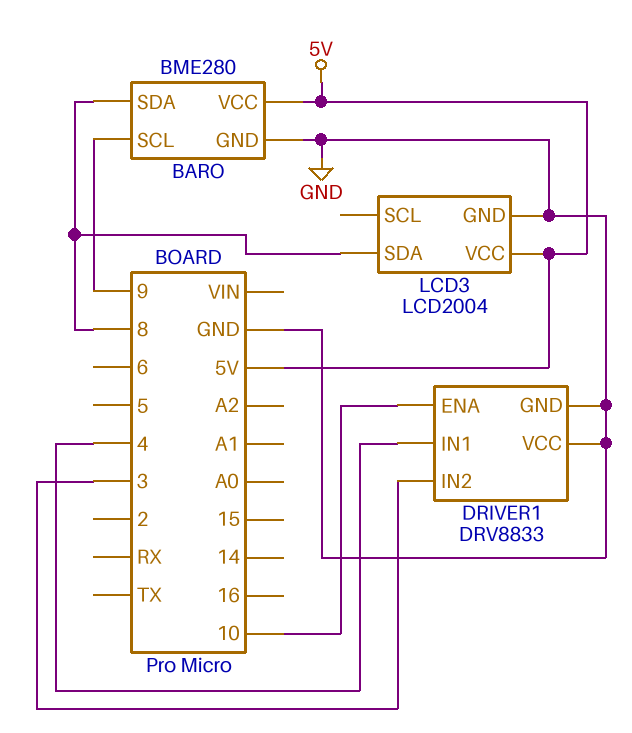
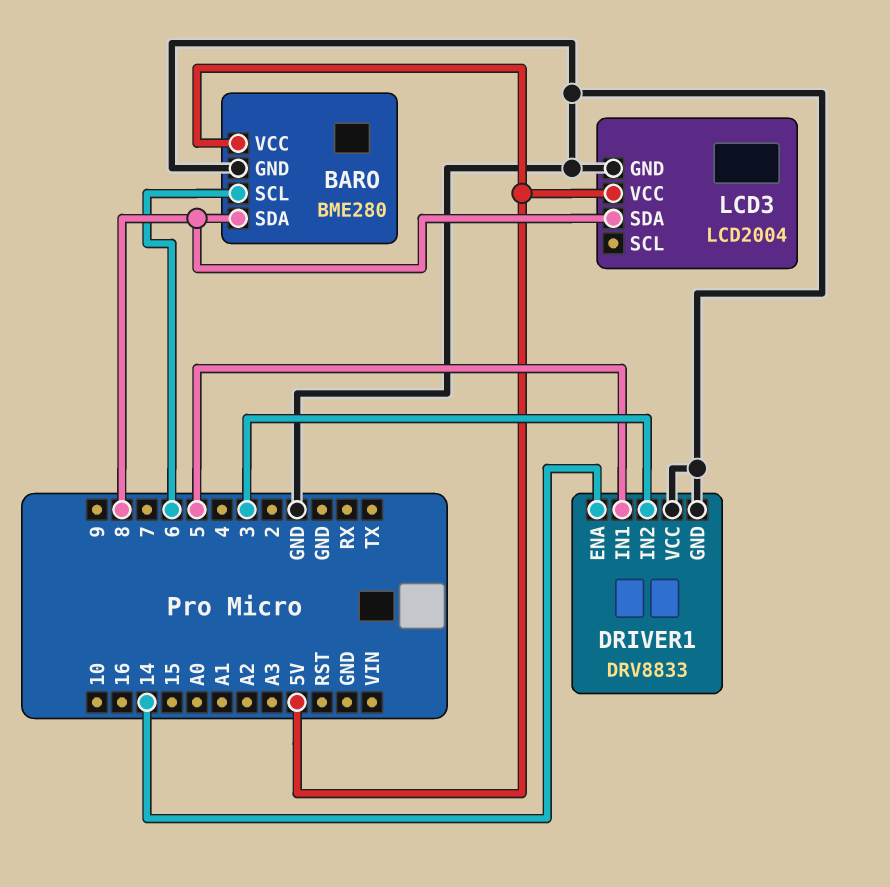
BARO pin SCL: 9 -> 6
DRIVER1 pin ENA: 10 -> 14
DRIVER1 pin IN1: 4 -> 5

